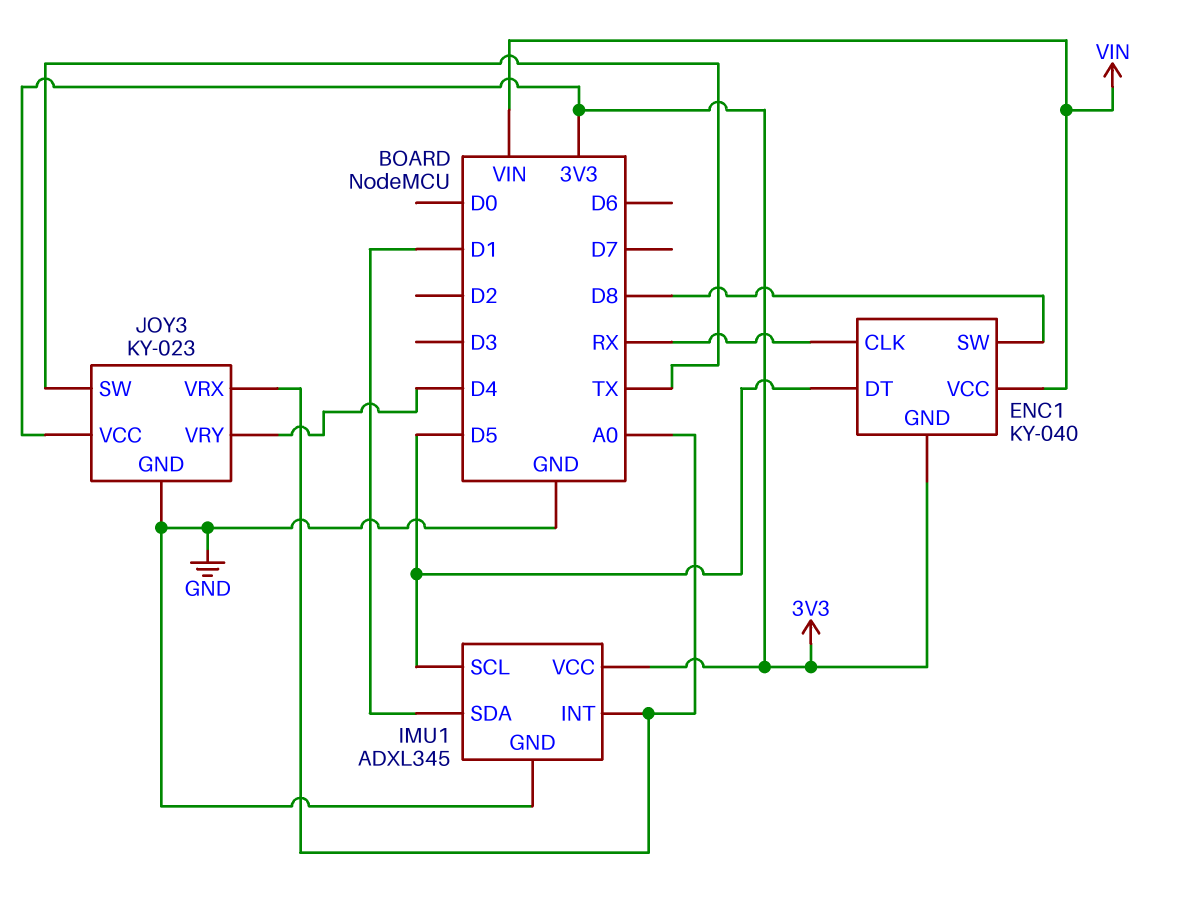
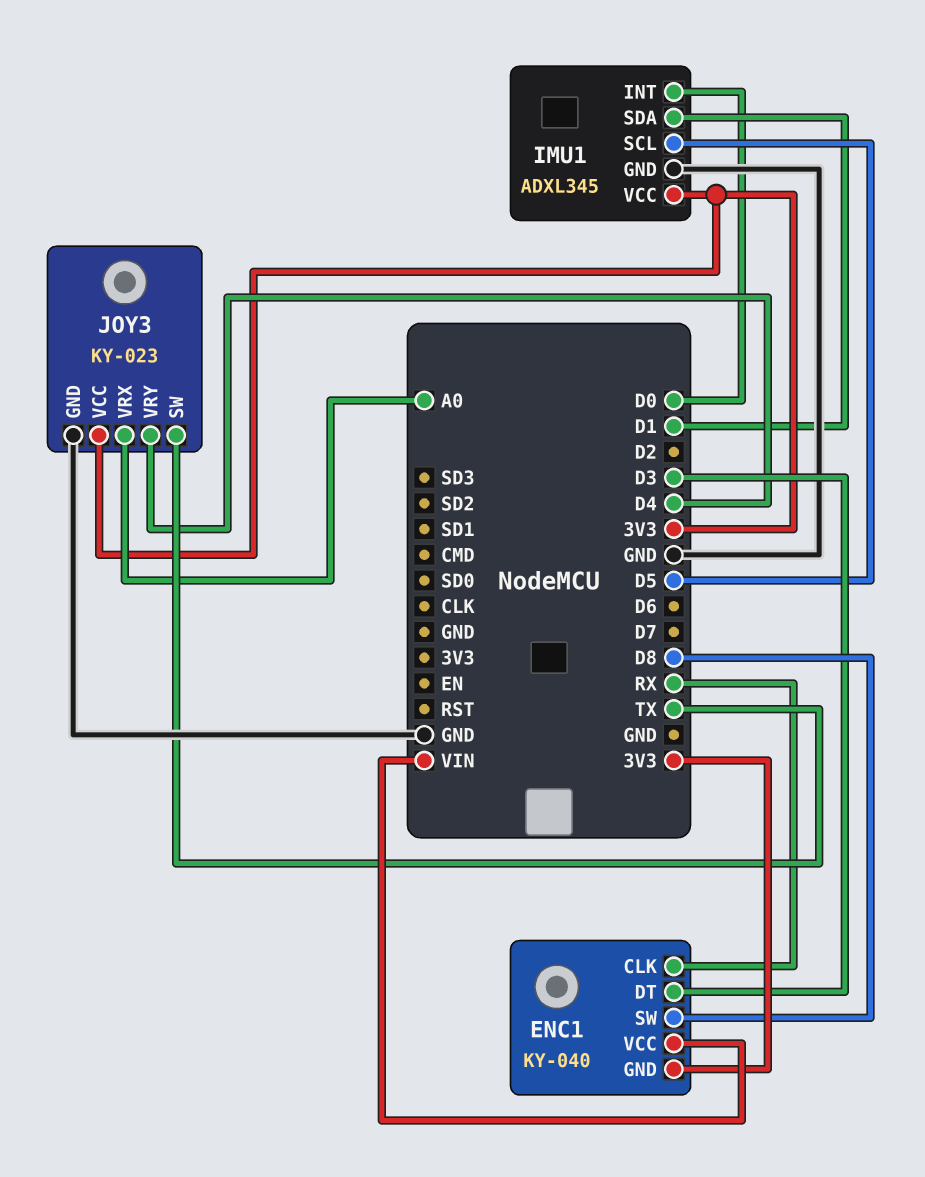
ENC1 pin DT: D5 -> D3
IMU1 pin INT: A0 -> D0

